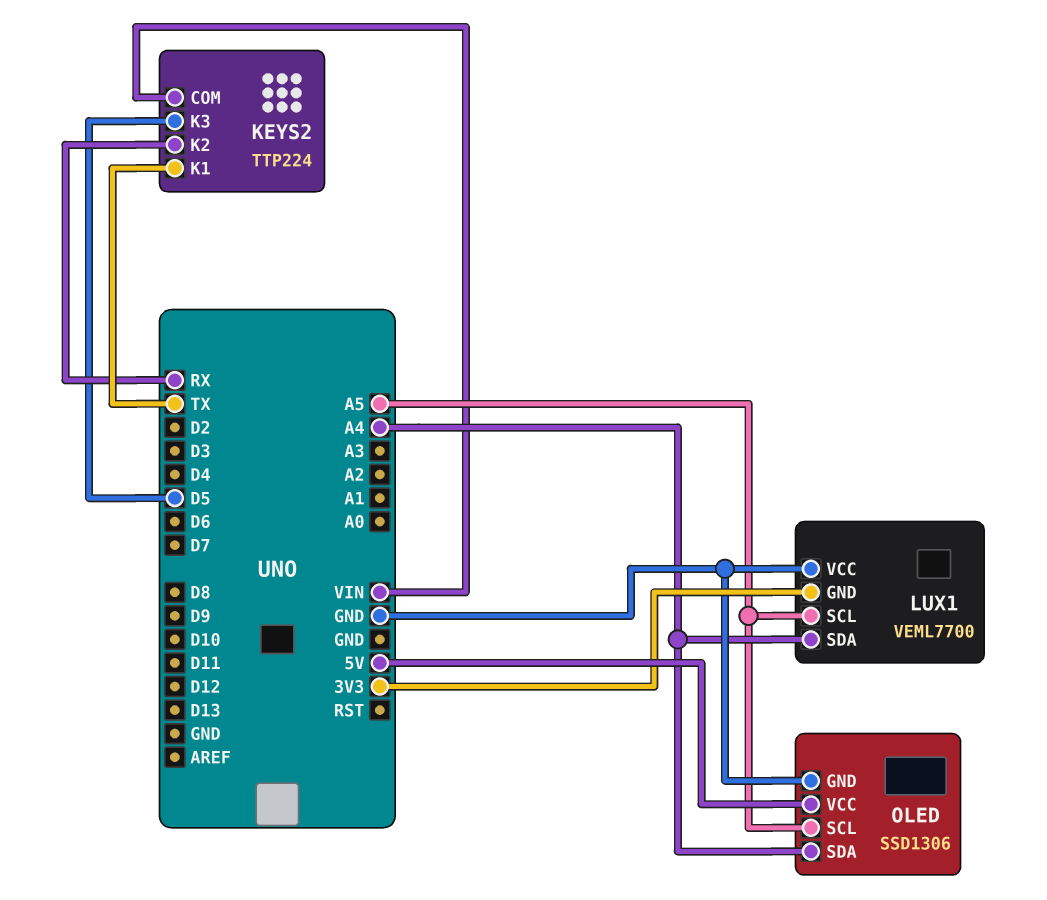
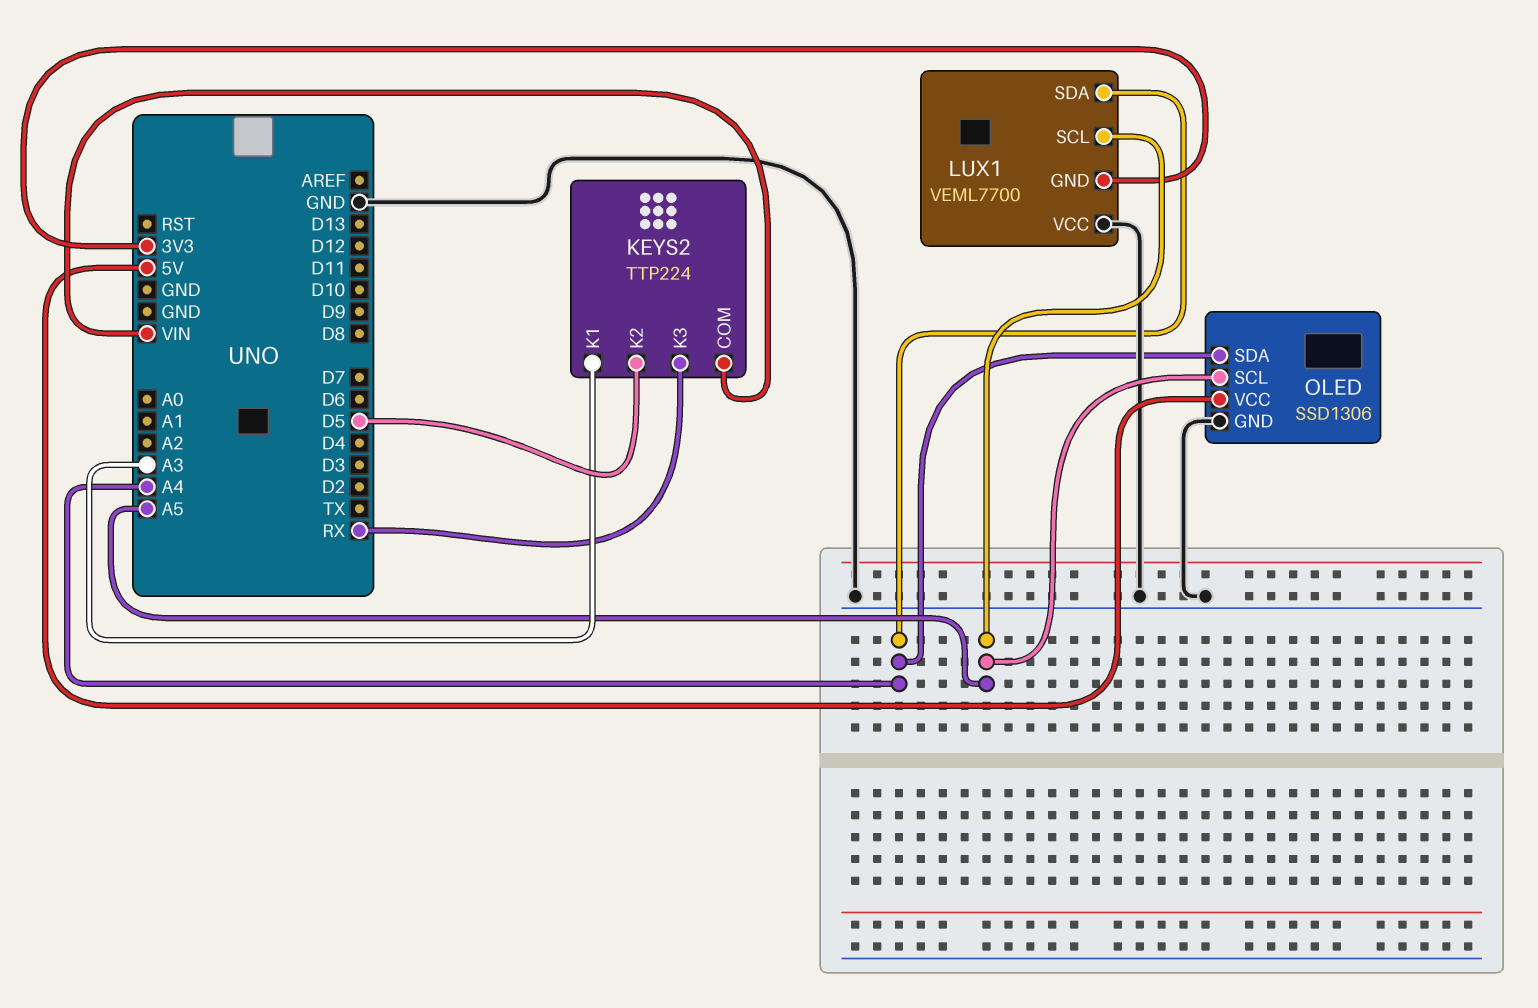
KEYS2 pin K1: TX -> A3
KEYS2 pin K2: RX -> D5
KEYS2 pin K3: D5 -> RX

